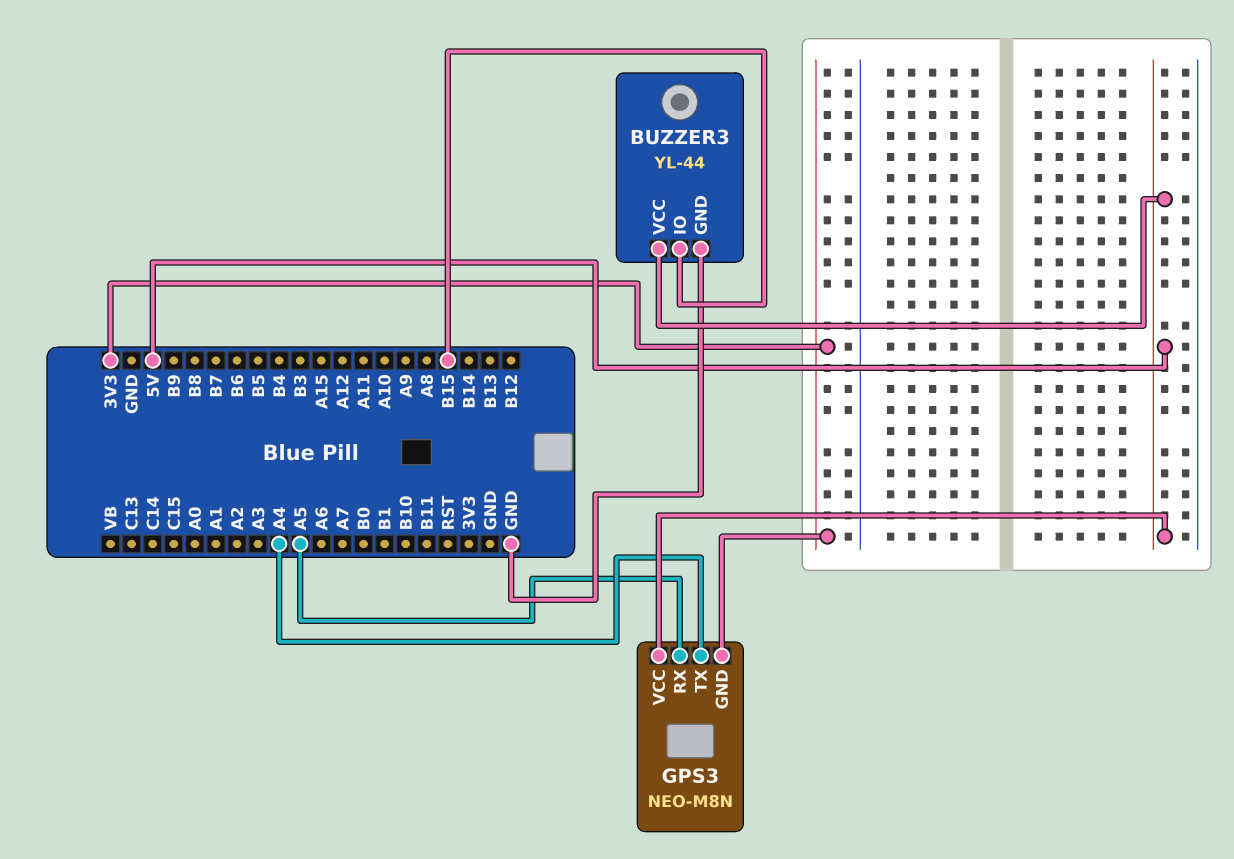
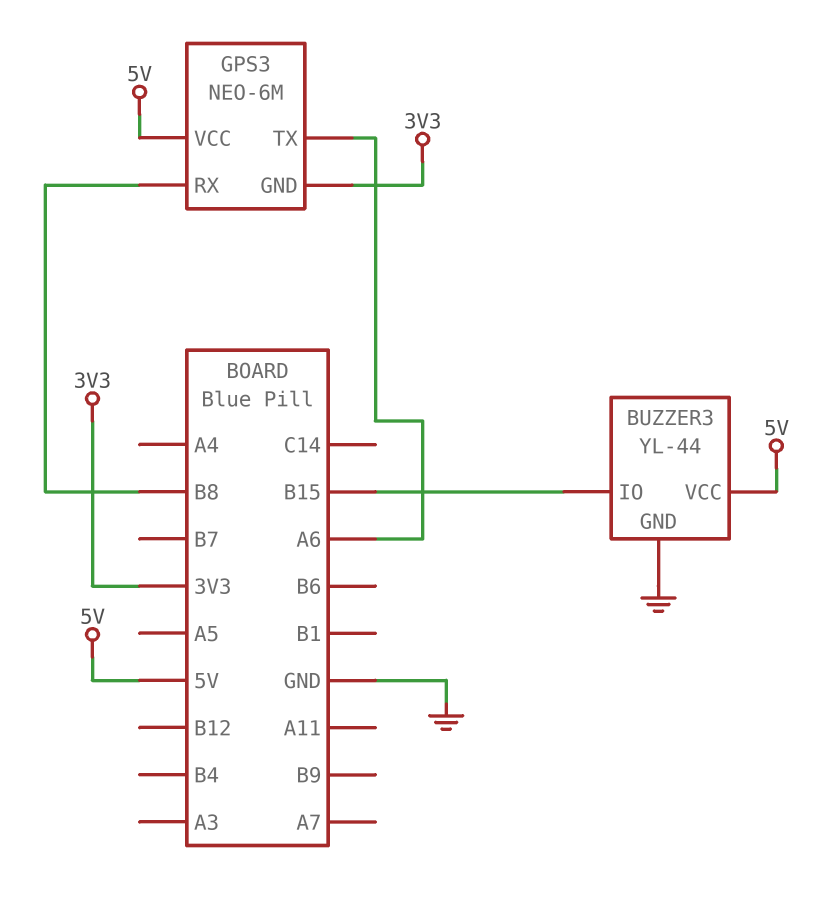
GPS3: NEO-M8N -> NEO-6M
GPS3 pin RX: A5 -> B8
GPS3 pin TX: A4 -> A6

